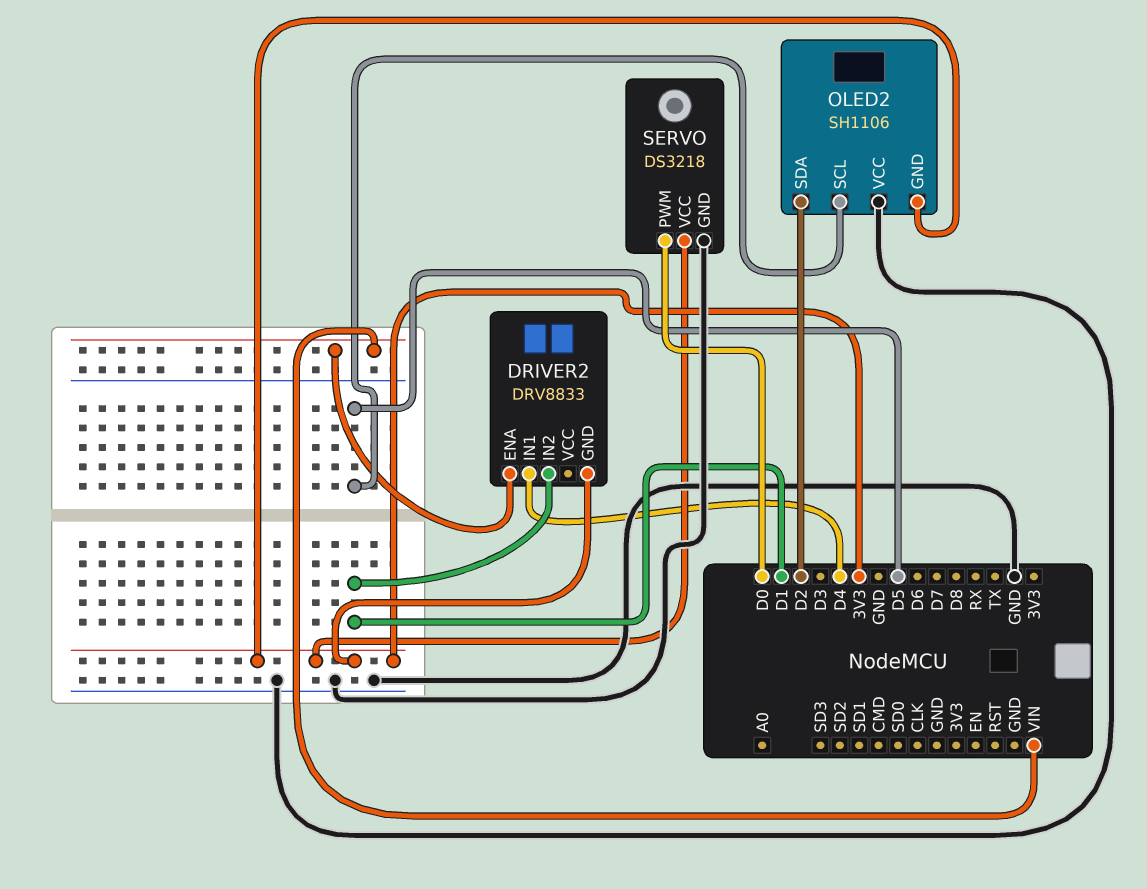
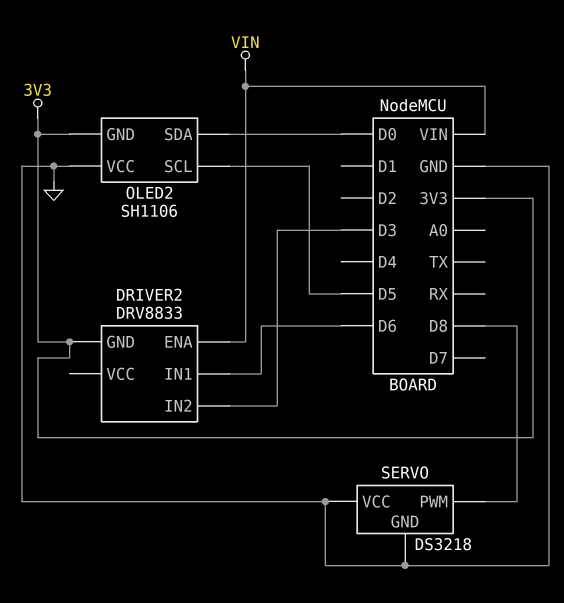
DRIVER2 pin IN1: D4 -> D6
DRIVER2 pin IN2: D1 -> D3
OLED2 pin SDA: D2 -> D0
SERVO pin PWM: D0 -> D8
SERVO pin VCC: 3V3 -> GND

